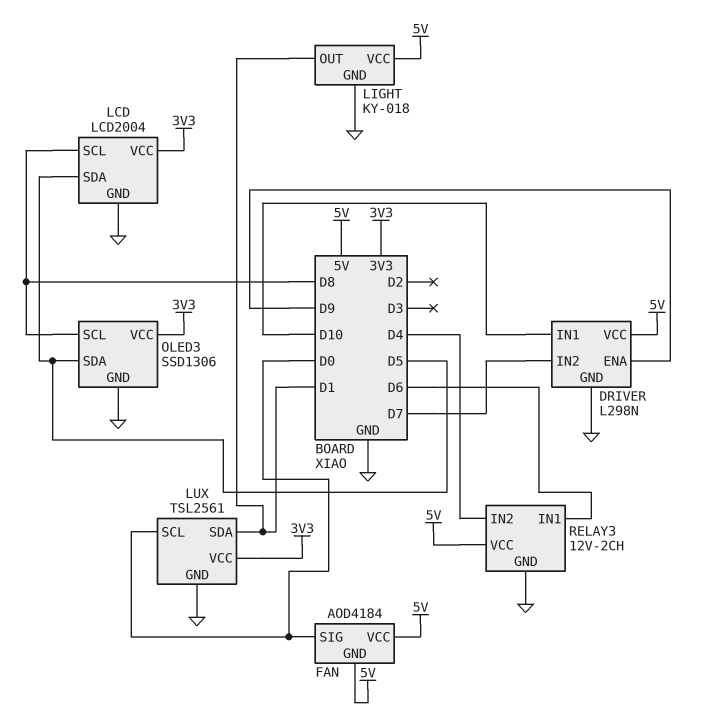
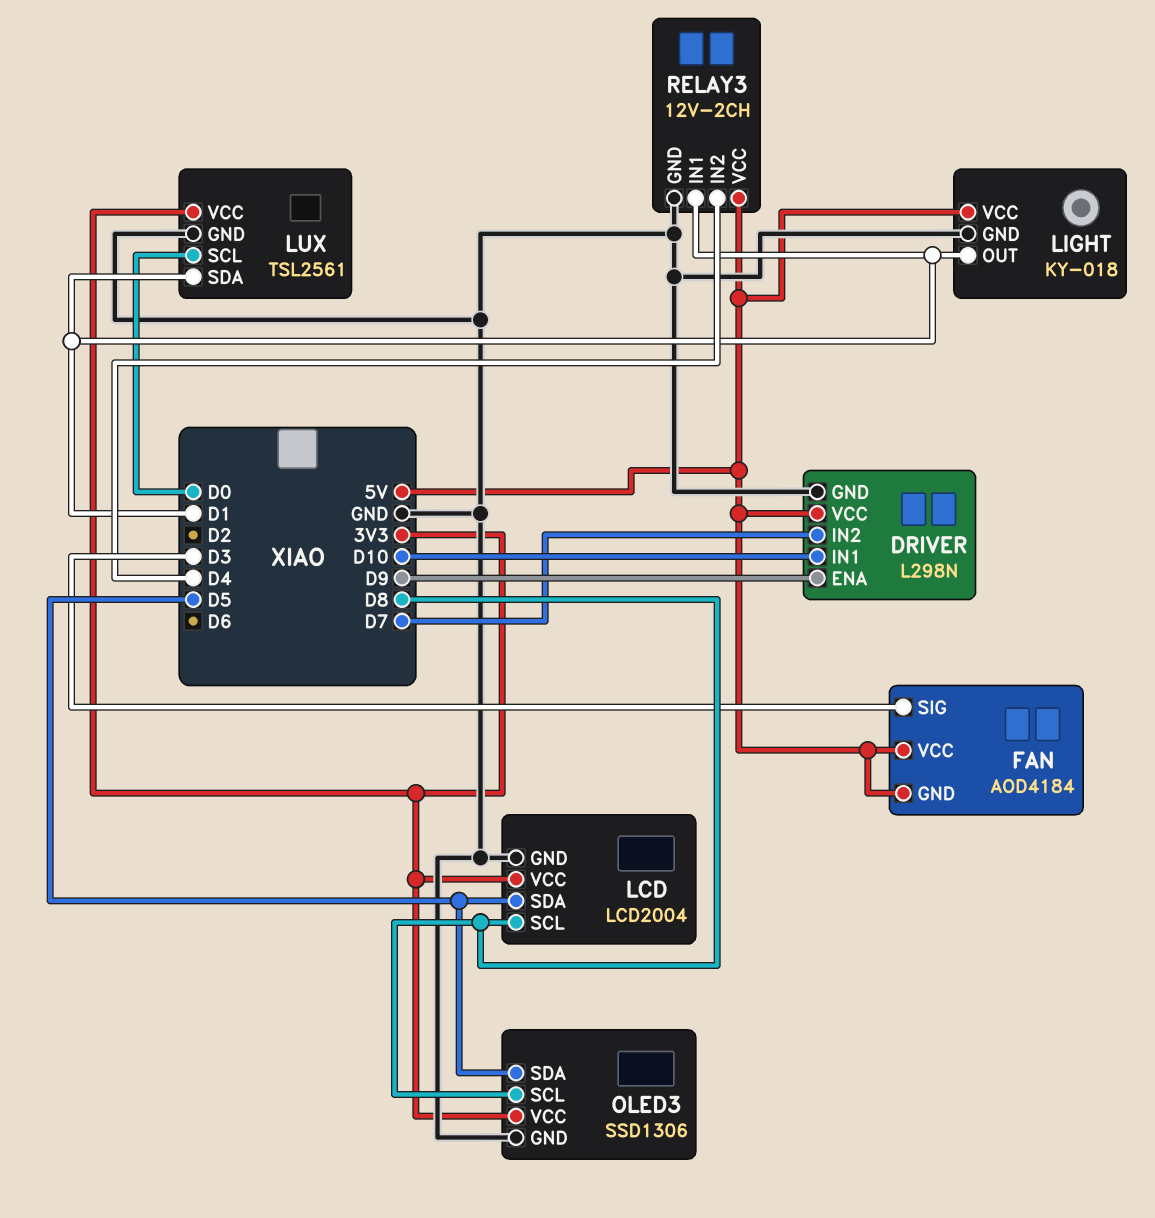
FAN pin SIG: D0 -> D3
RELAY3 pin IN1: D6 -> D1

